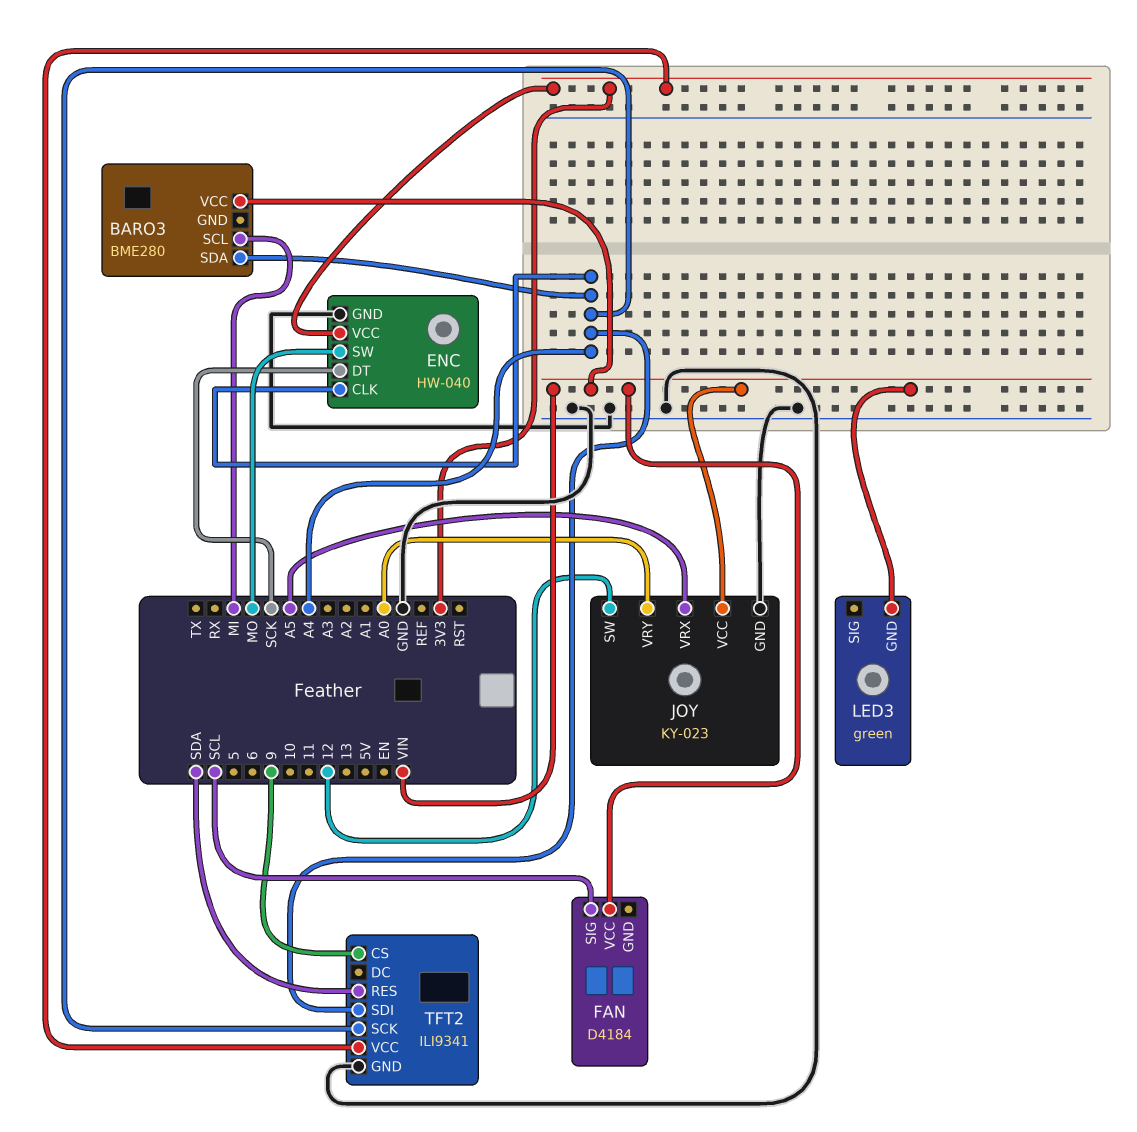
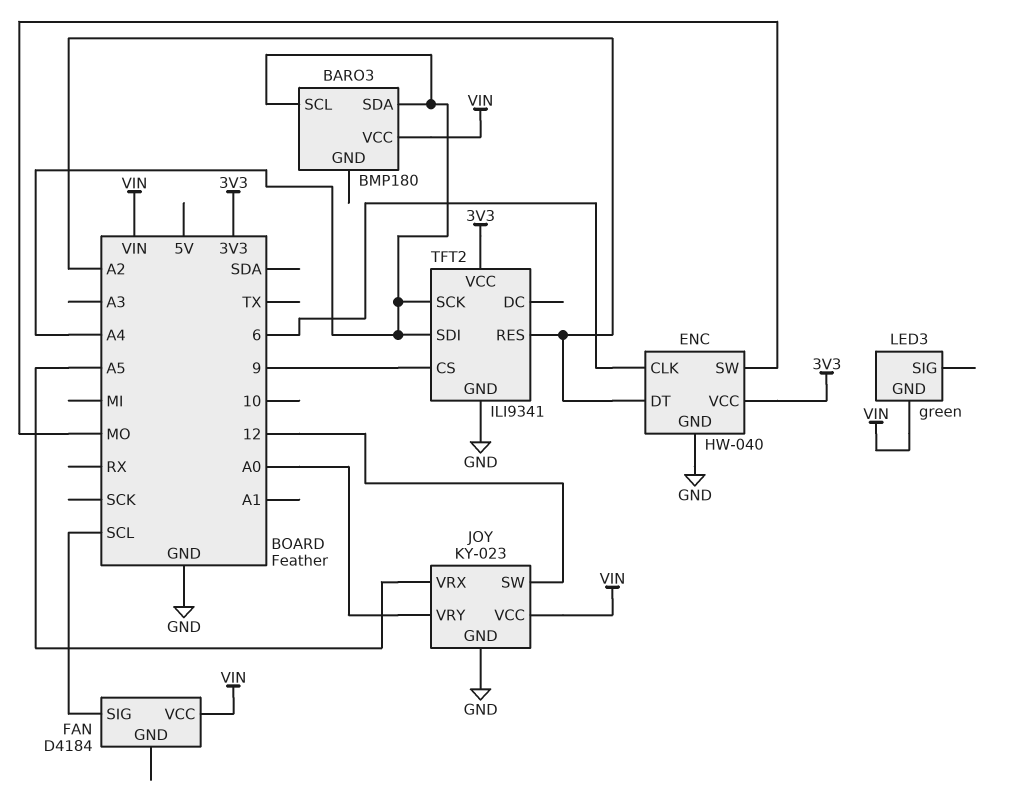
BARO3: BME280 -> BMP180
BARO3 pin SCL: MI -> A4
ENC pin CLK: A4 -> 6
ENC pin DT: SCK -> A2
TFT2 pin RES: SDA -> A2

